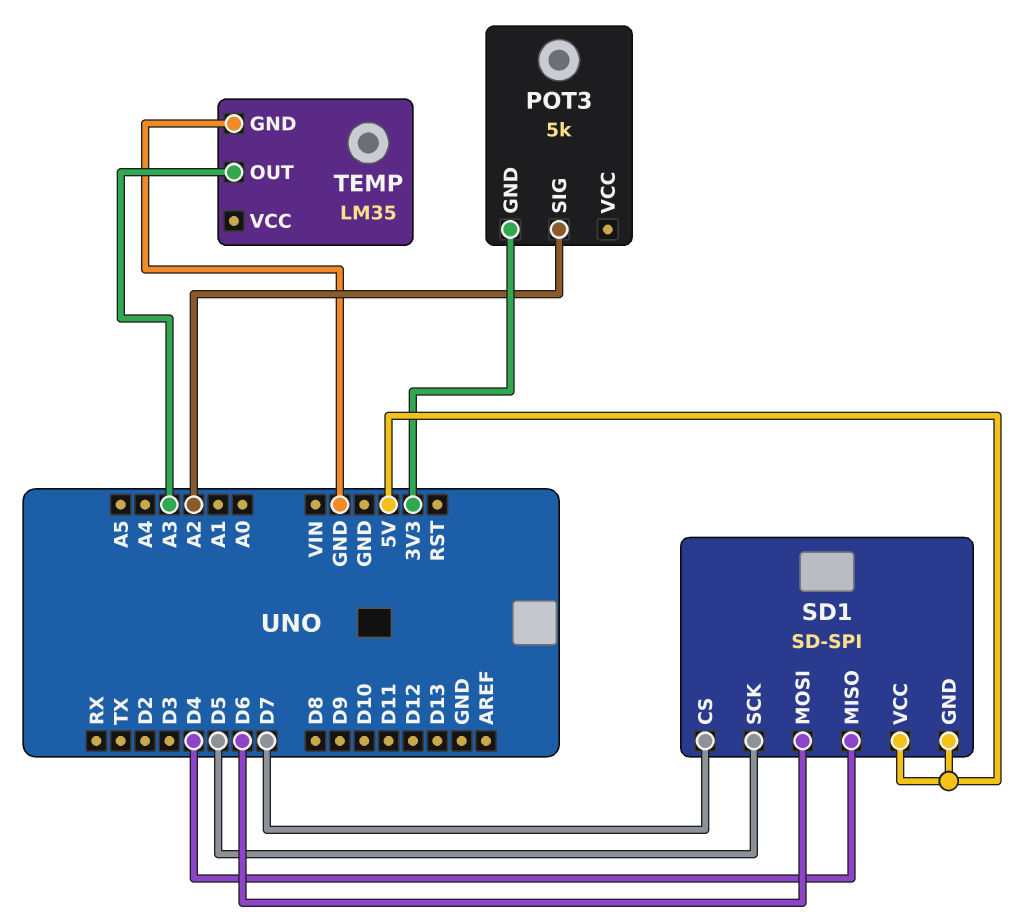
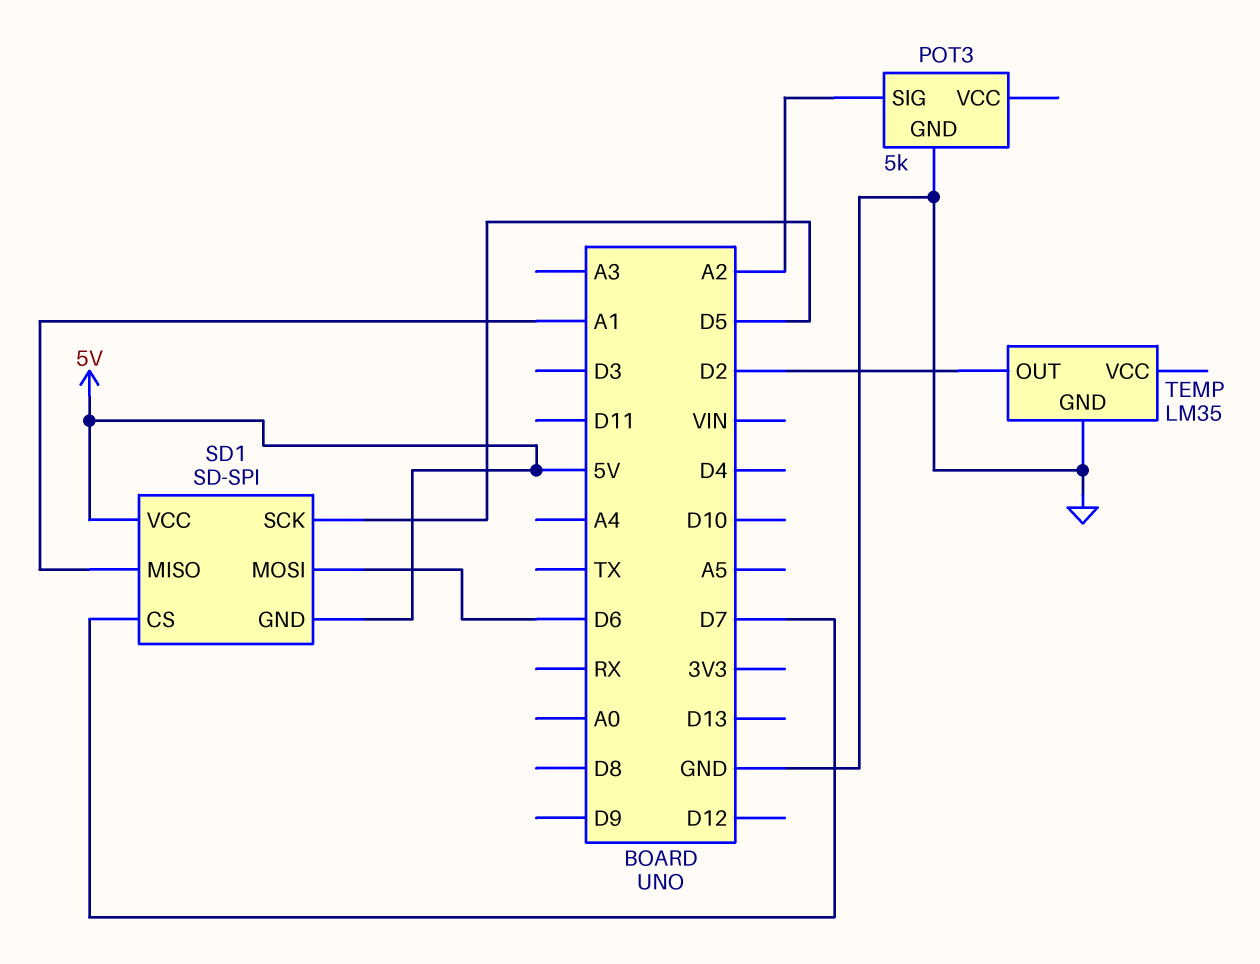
POT3 pin GND: 3V3 -> GND
SD1 pin MISO: D4 -> A1
TEMP pin OUT: A3 -> D2

